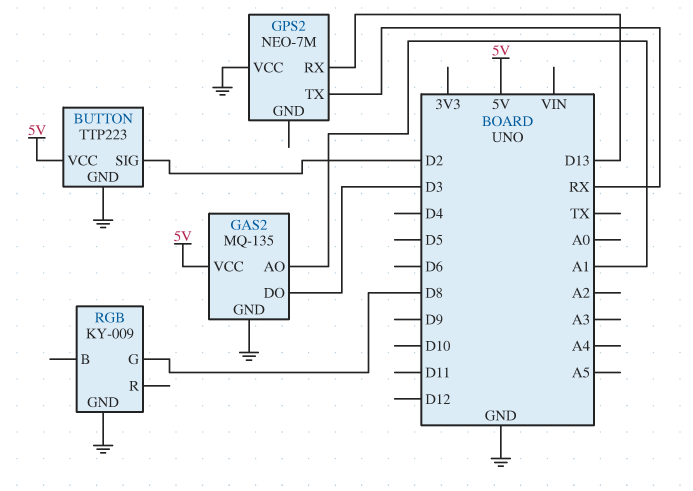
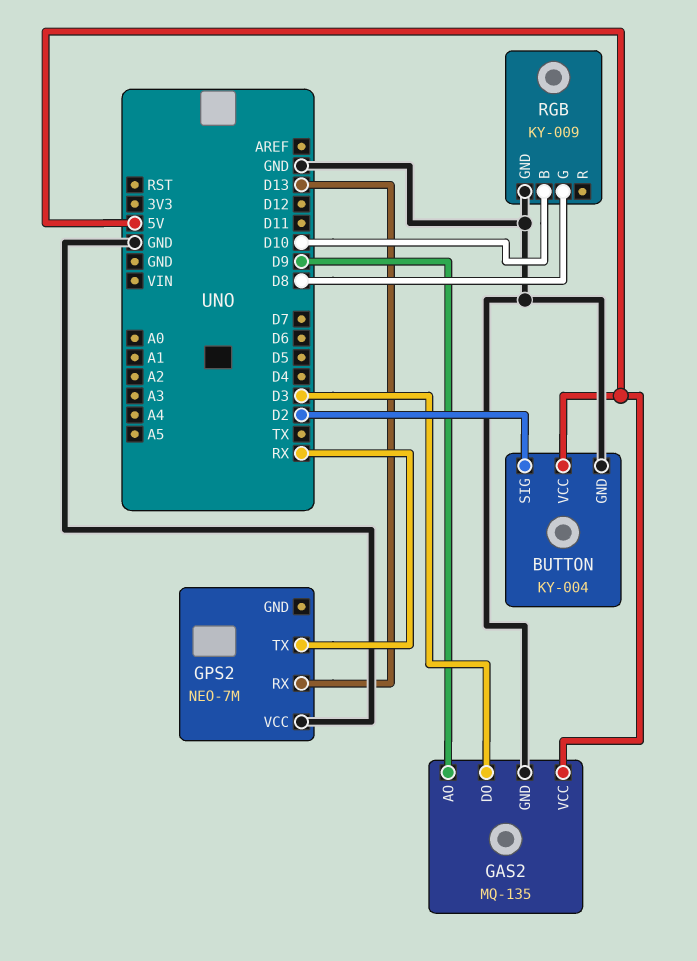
BUTTON: TTP223 -> KY-004
GAS2 pin AO: A1 -> D9
RGB pin B: none -> D10

